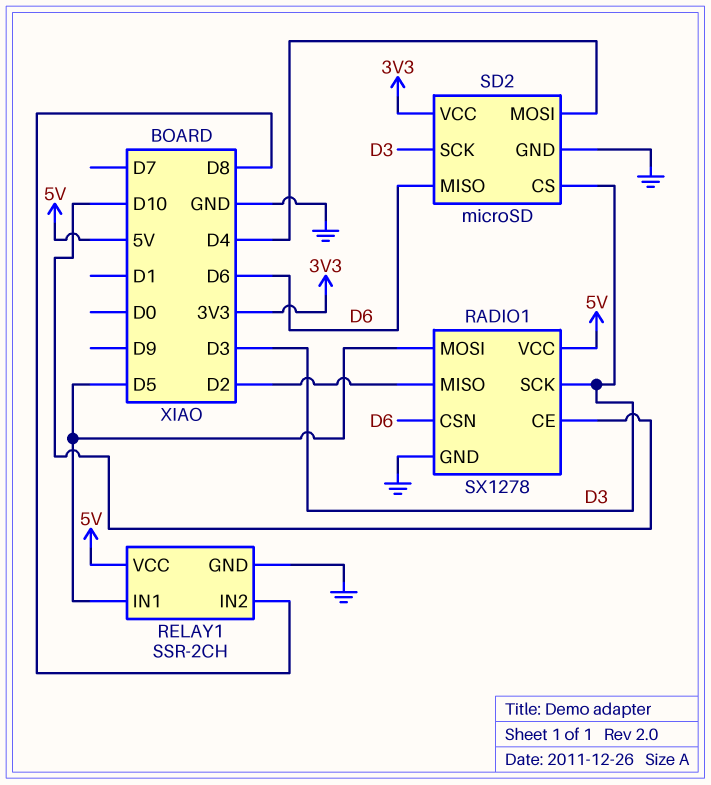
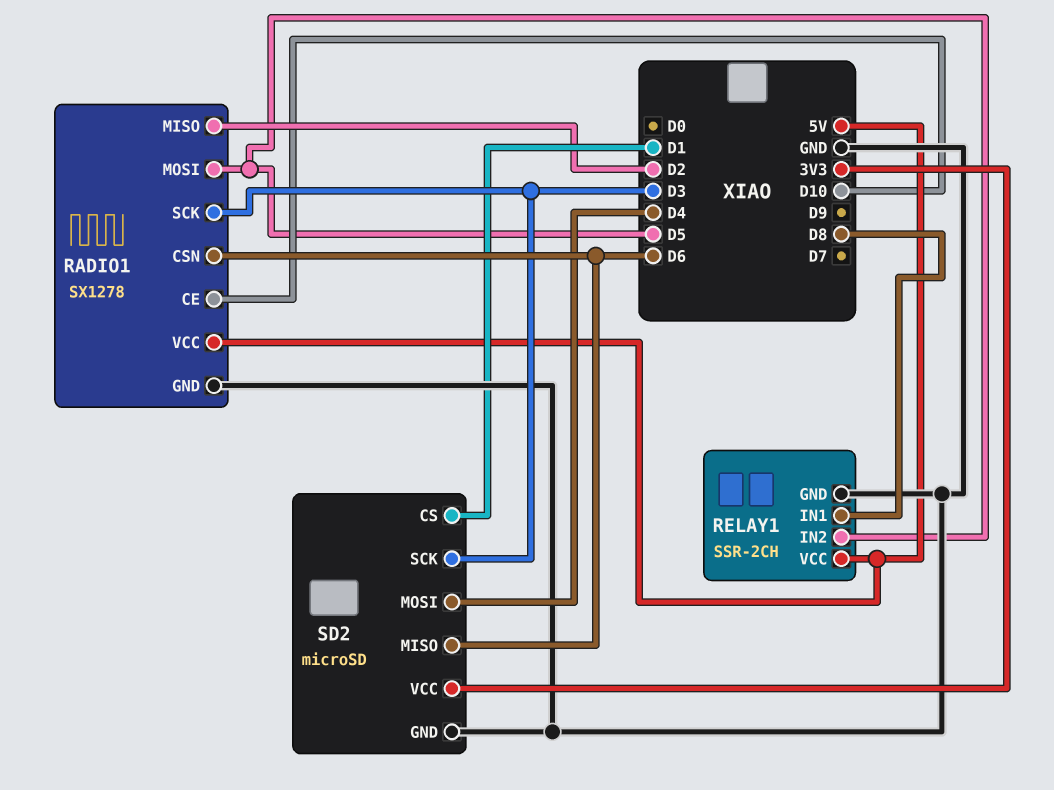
RELAY1 pin IN1: D5 -> D8
RELAY1 pin IN2: D8 -> D5
SD2 pin CS: D3 -> D1

